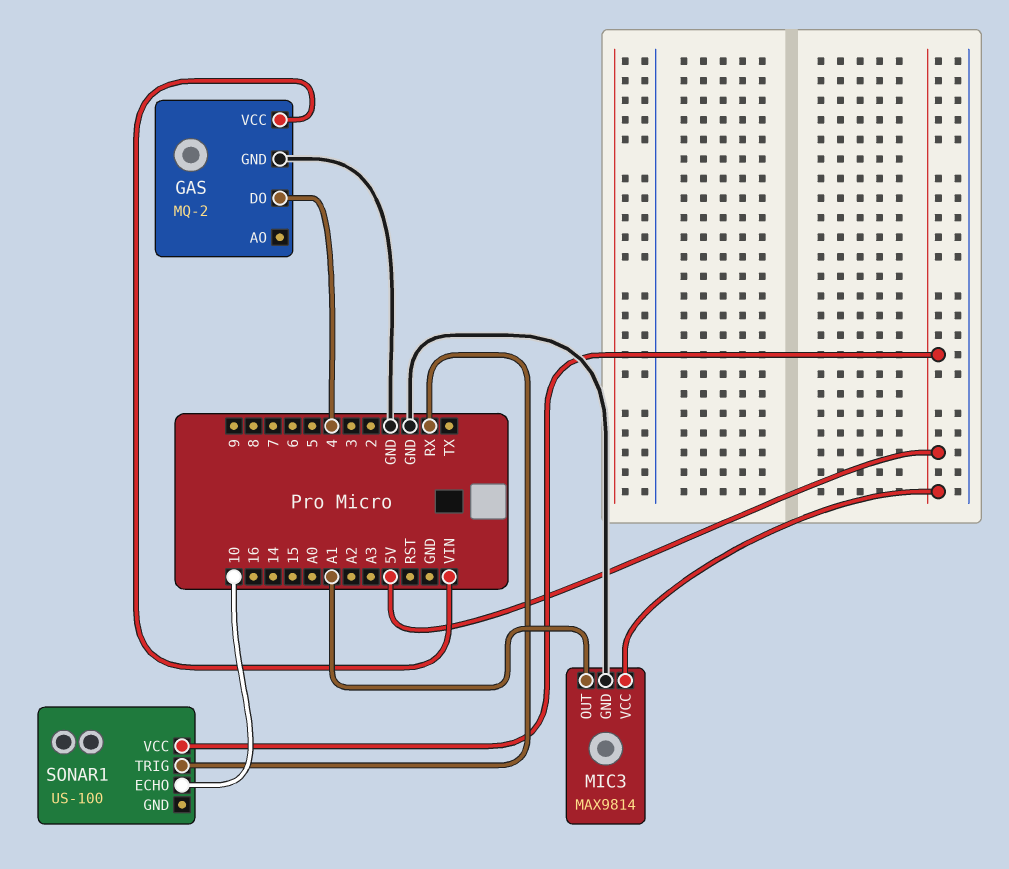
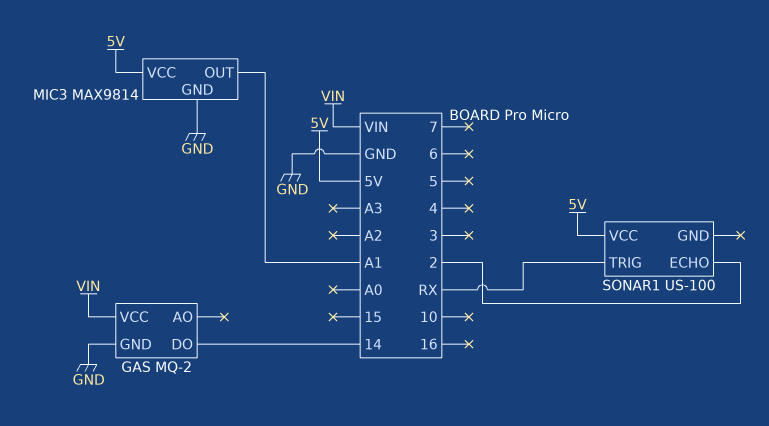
GAS pin DO: 4 -> 14
SONAR1 pin ECHO: 10 -> 2

